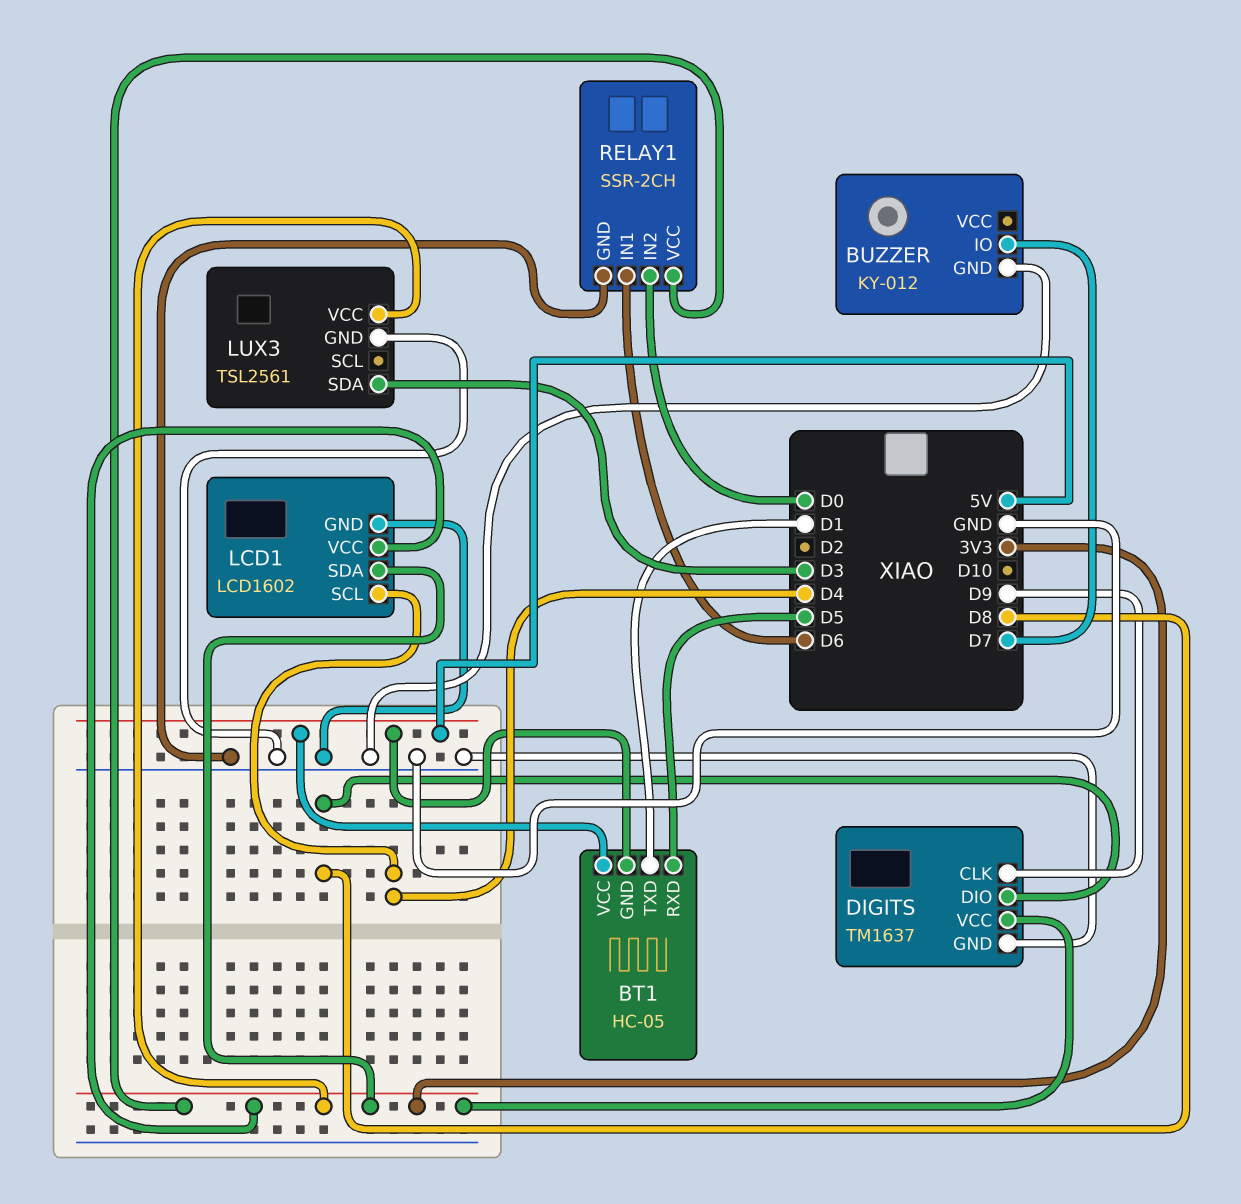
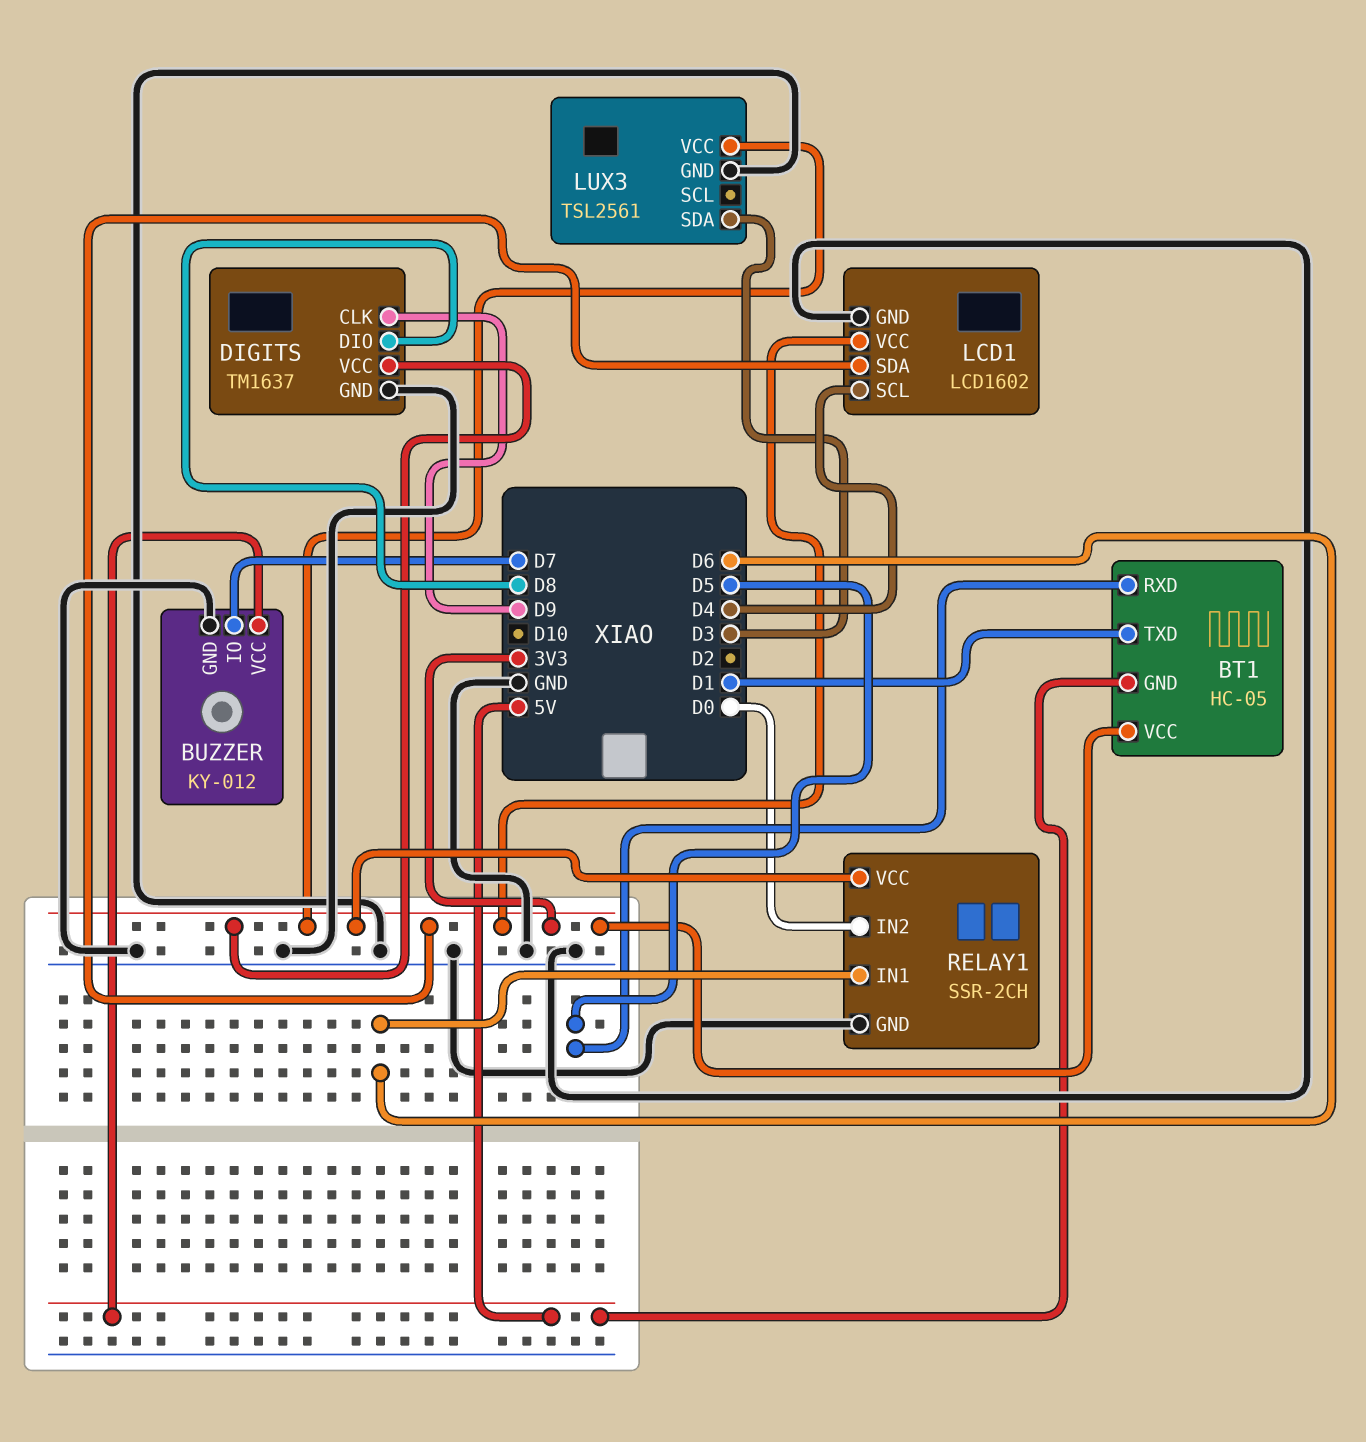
BT1 pin VCC: 5V -> 3V3
BUZZER pin VCC: none -> 5V

